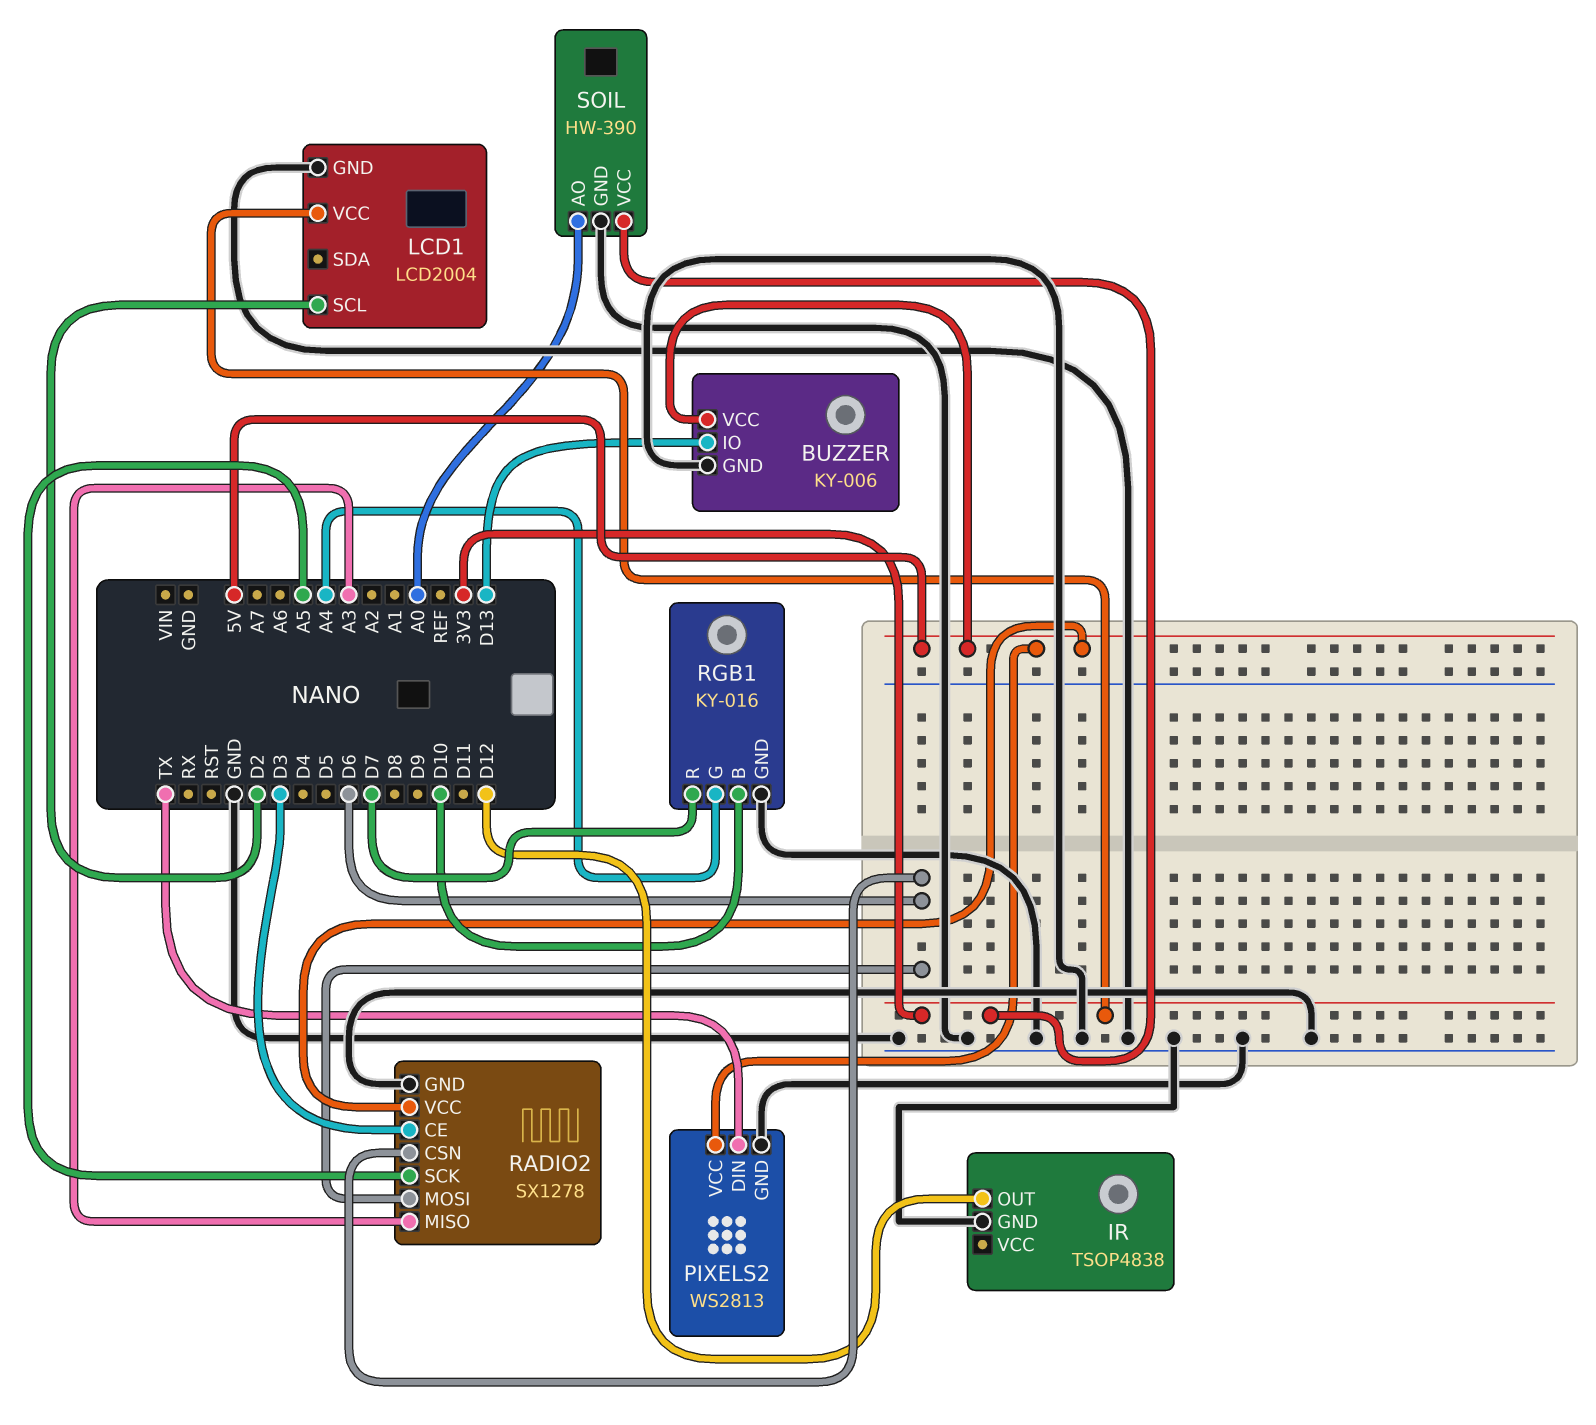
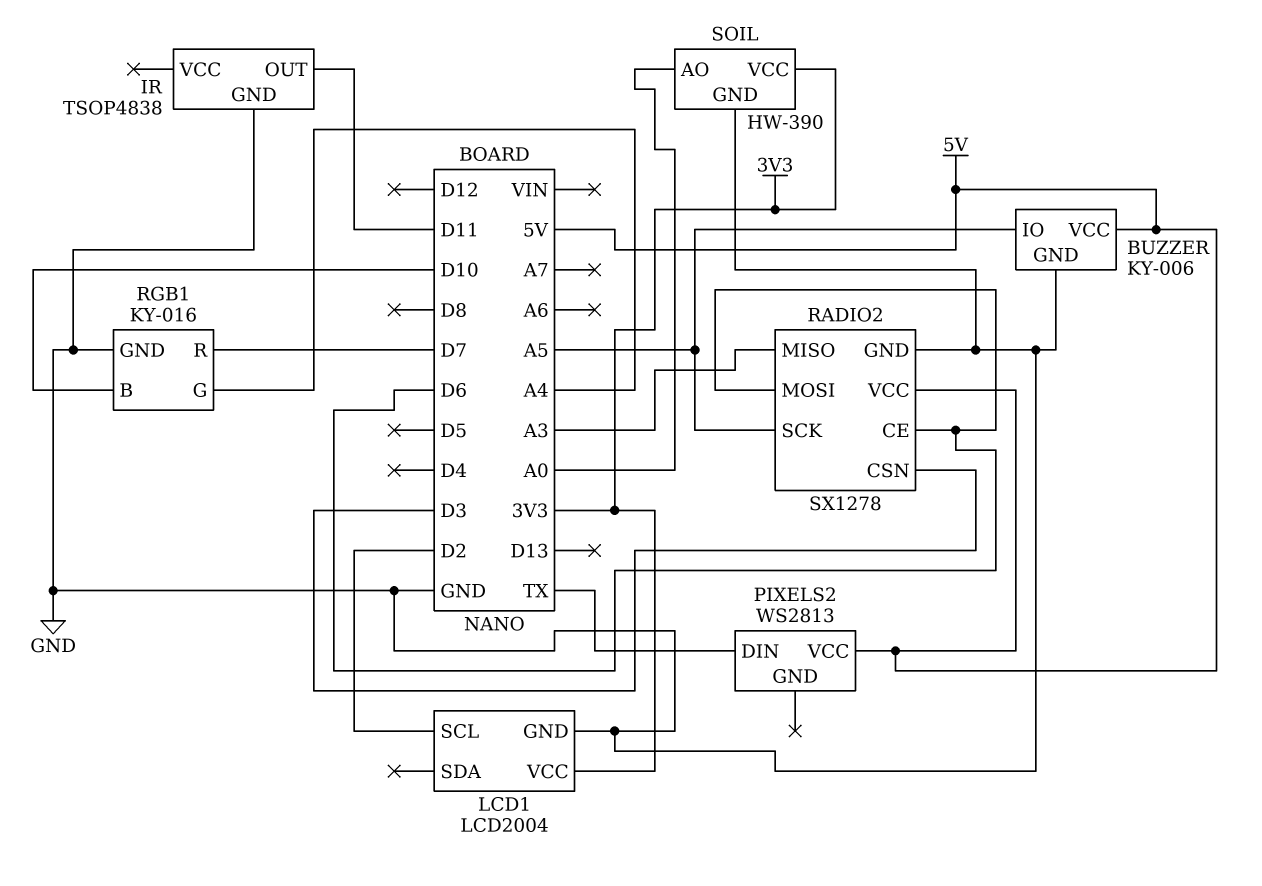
BUZZER pin IO: D13 -> A5
IR pin OUT: D12 -> D11
PIXELS2 pin GND: GND -> none
RADIO2 pin CE: D3 -> D6
RADIO2 pin CSN: D6 -> D3

